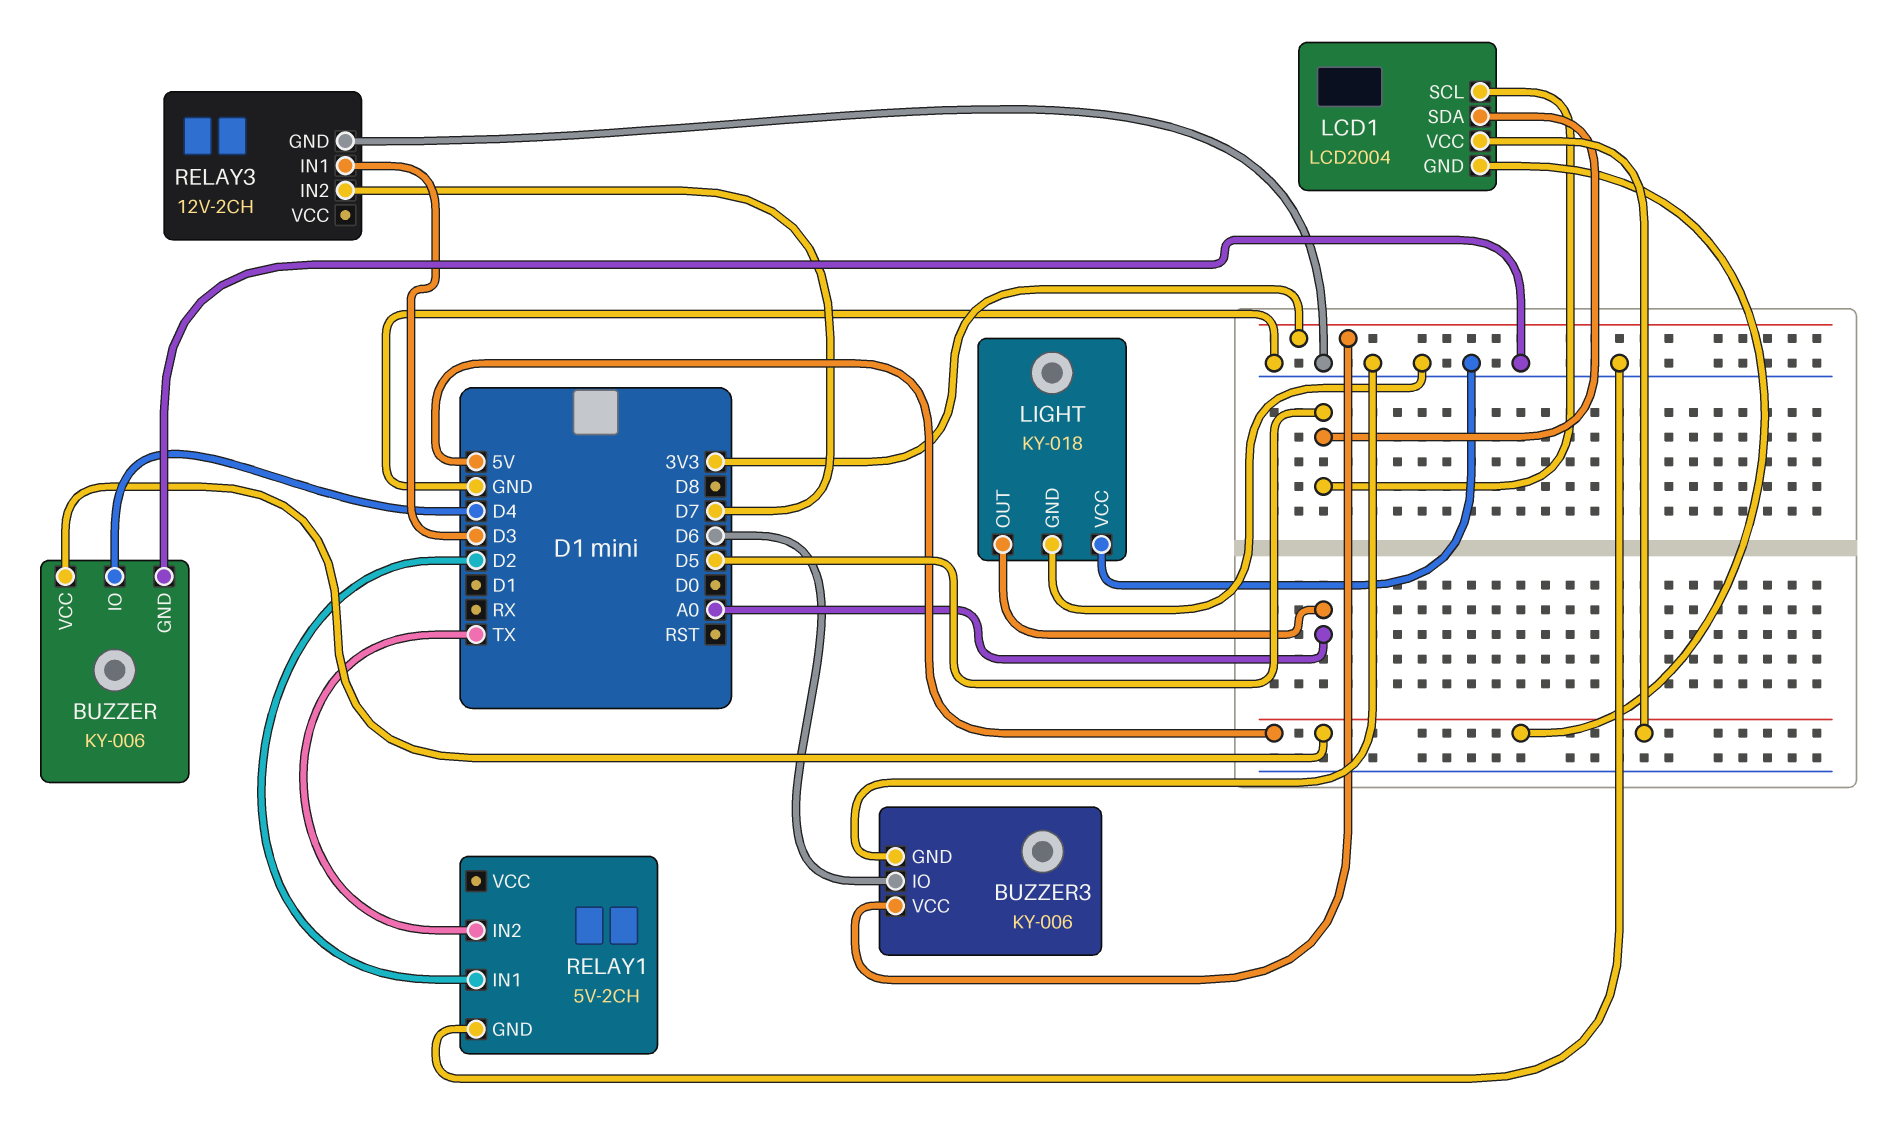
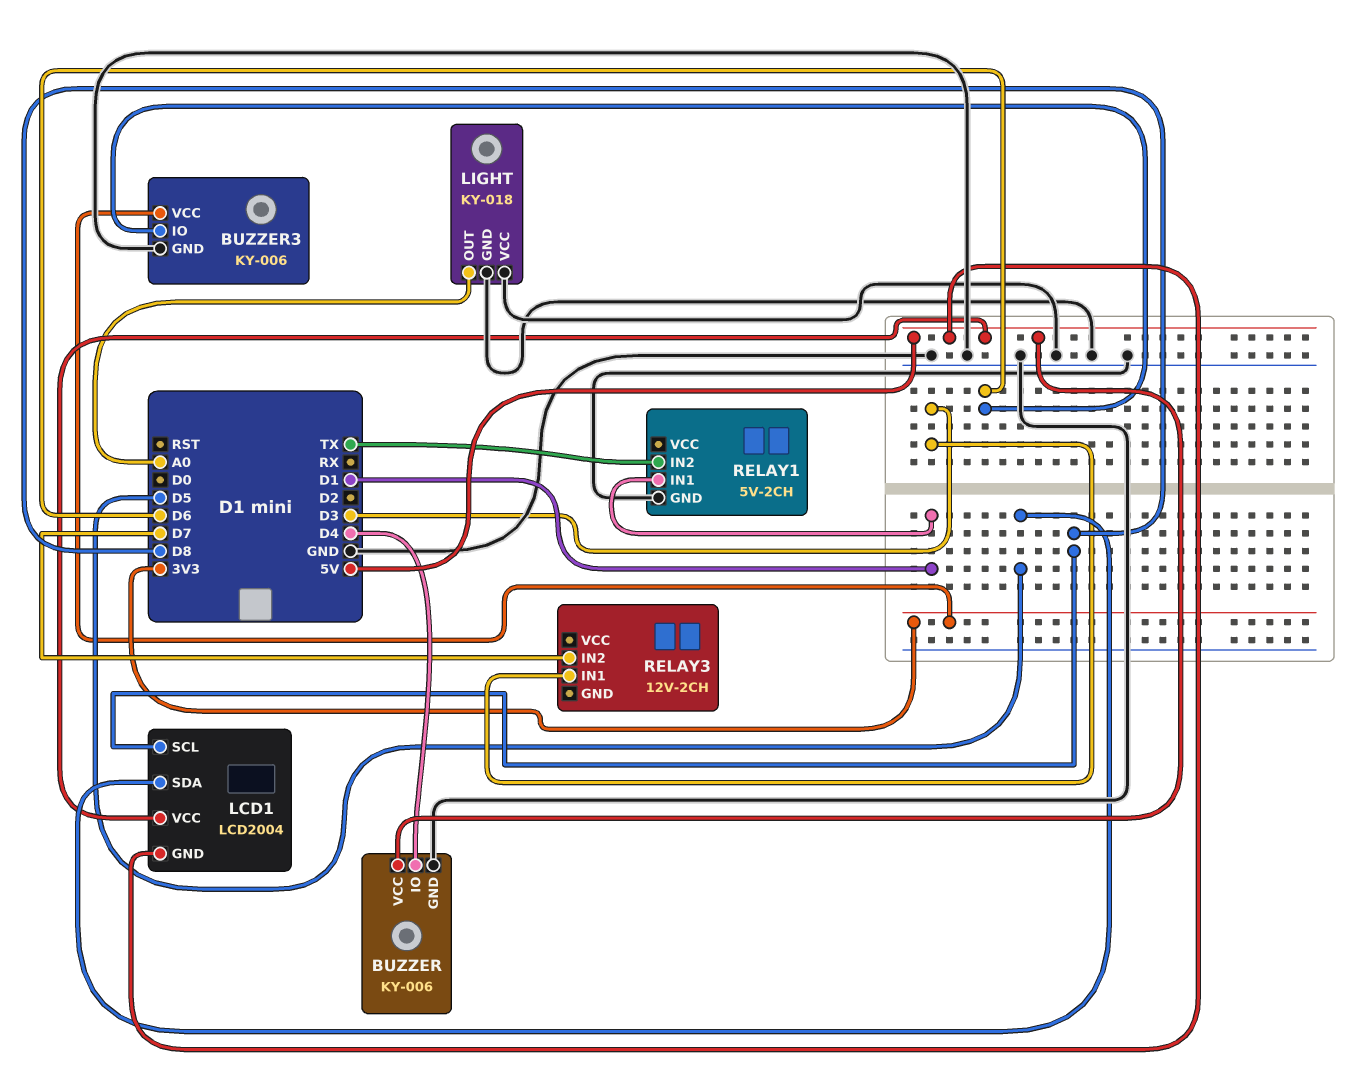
LCD1 pin SCL: D5 -> D8
RELAY1 pin IN1: D2 -> D1
RELAY3 pin GND: GND -> none

